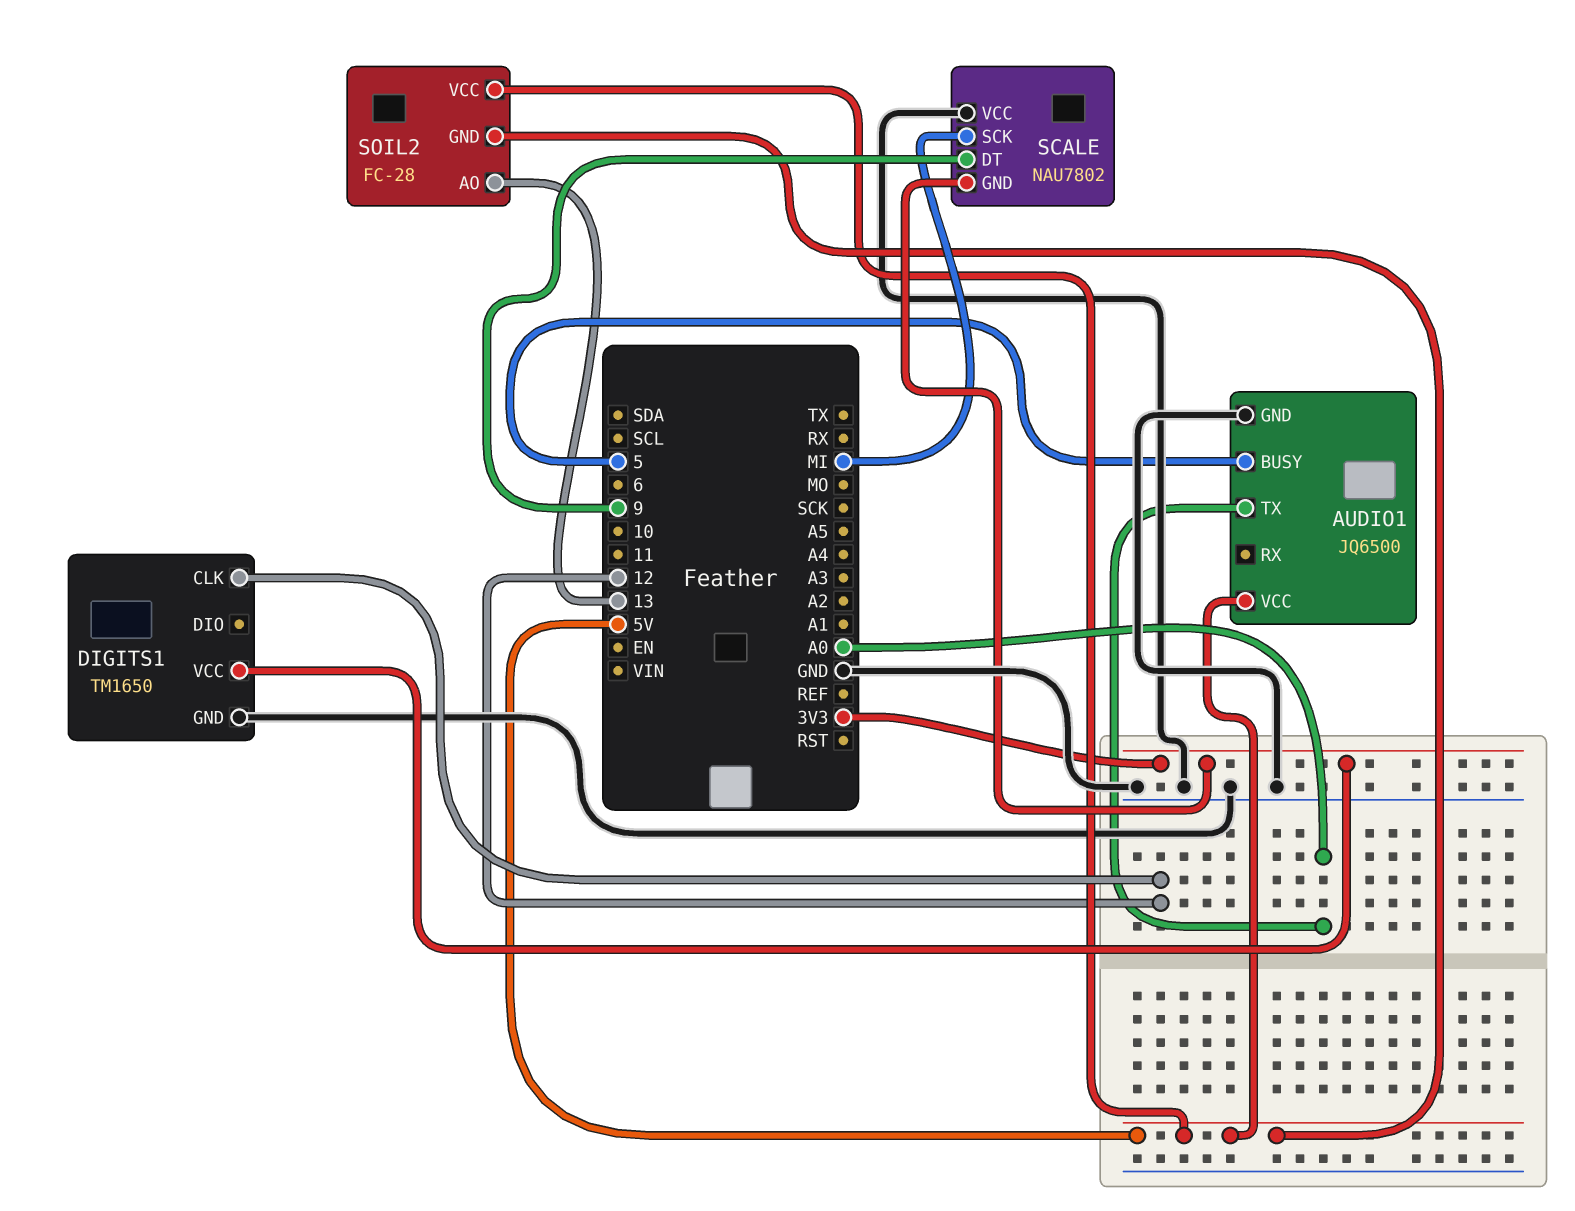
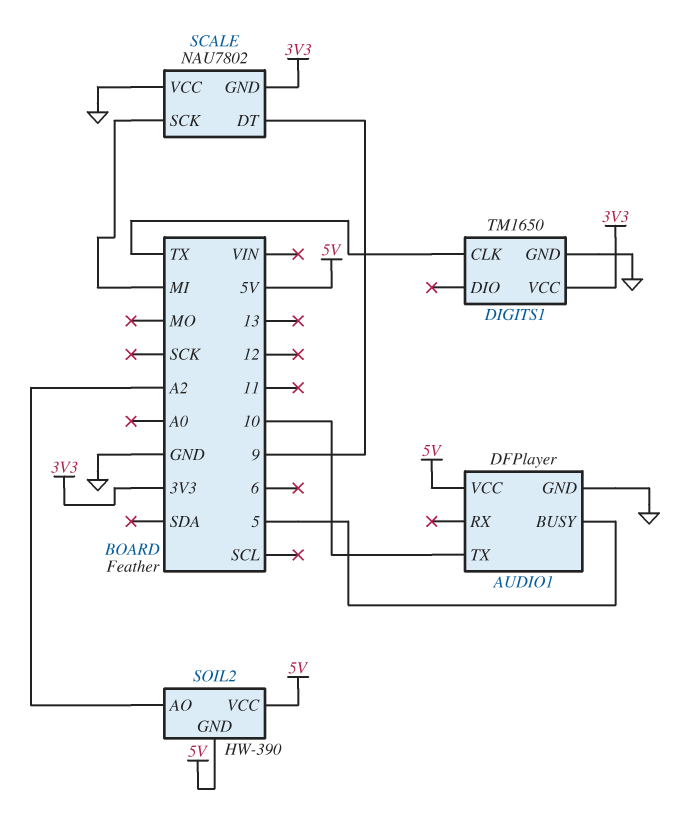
AUDIO1: JQ6500 -> DFPlayer
AUDIO1 pin TX: A0 -> 10
DIGITS1 pin CLK: 12 -> TX
SOIL2: FC-28 -> HW-390
SOIL2 pin AO: 13 -> A2

